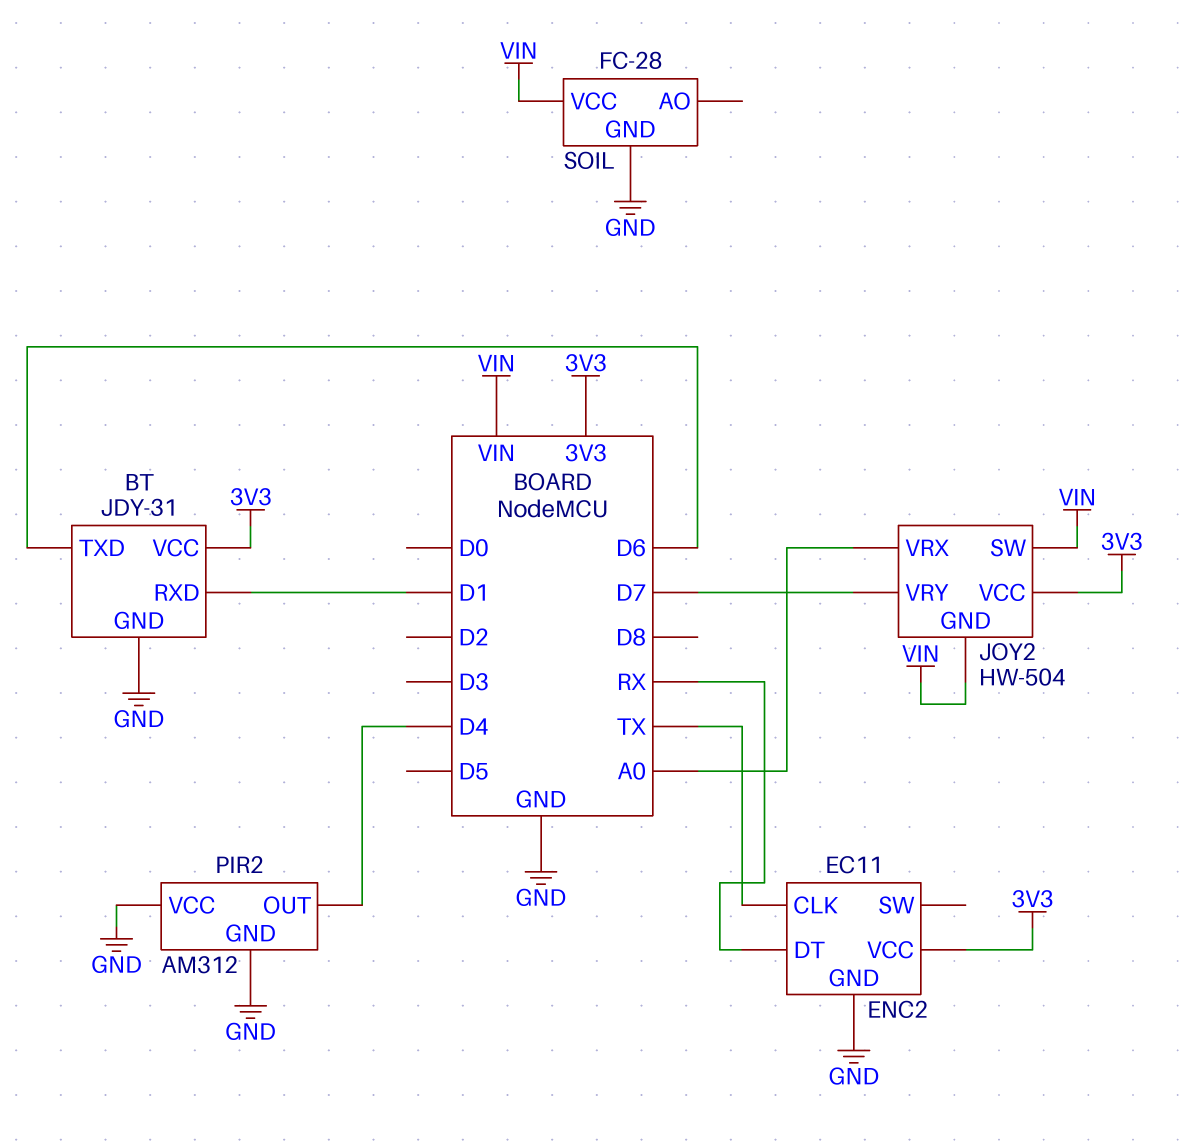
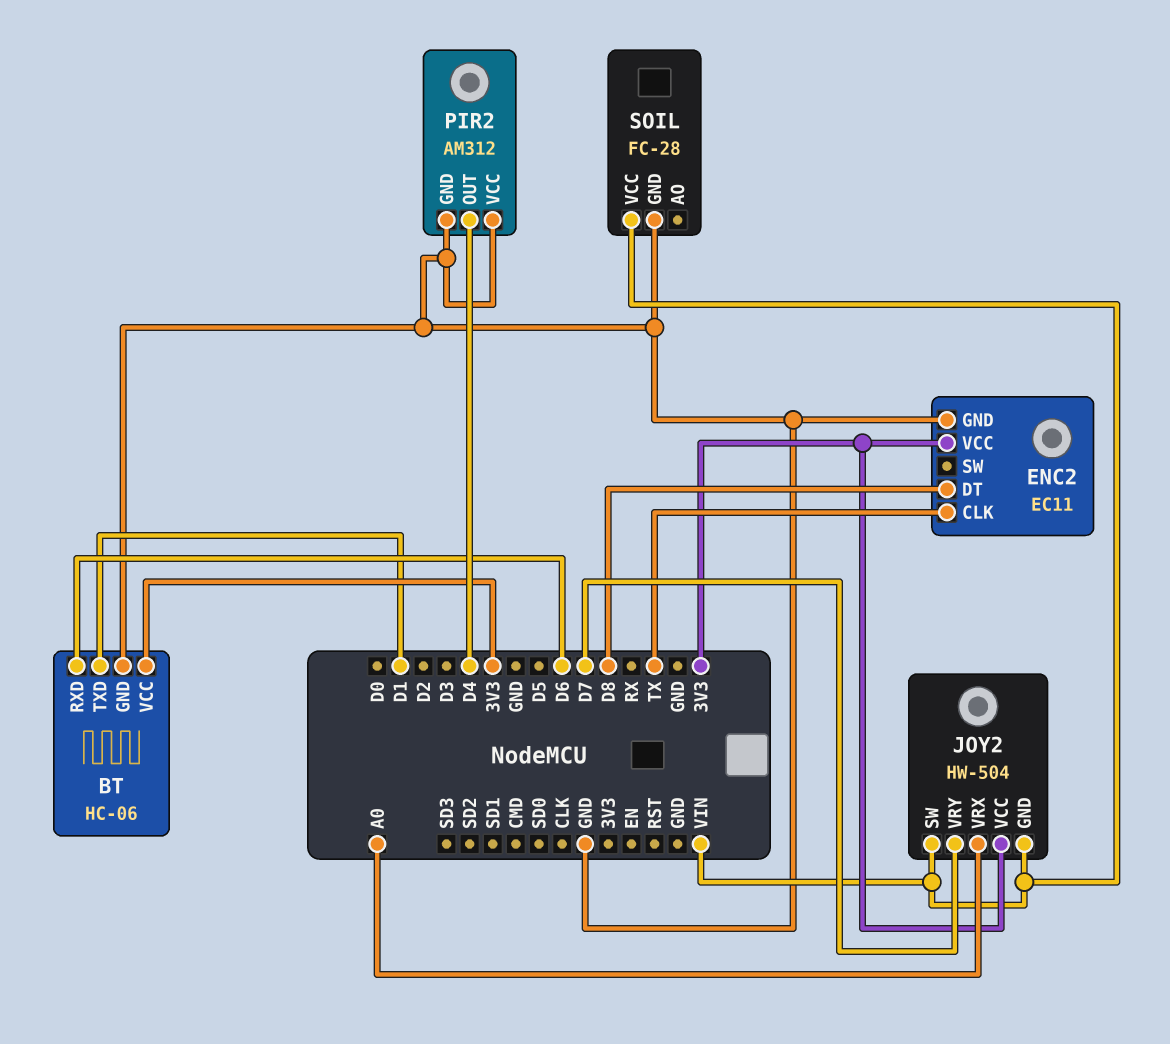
BT: JDY-31 -> HC-06
BT pin RXD: D1 -> D6
BT pin TXD: D6 -> D1
ENC2 pin DT: RX -> D8

